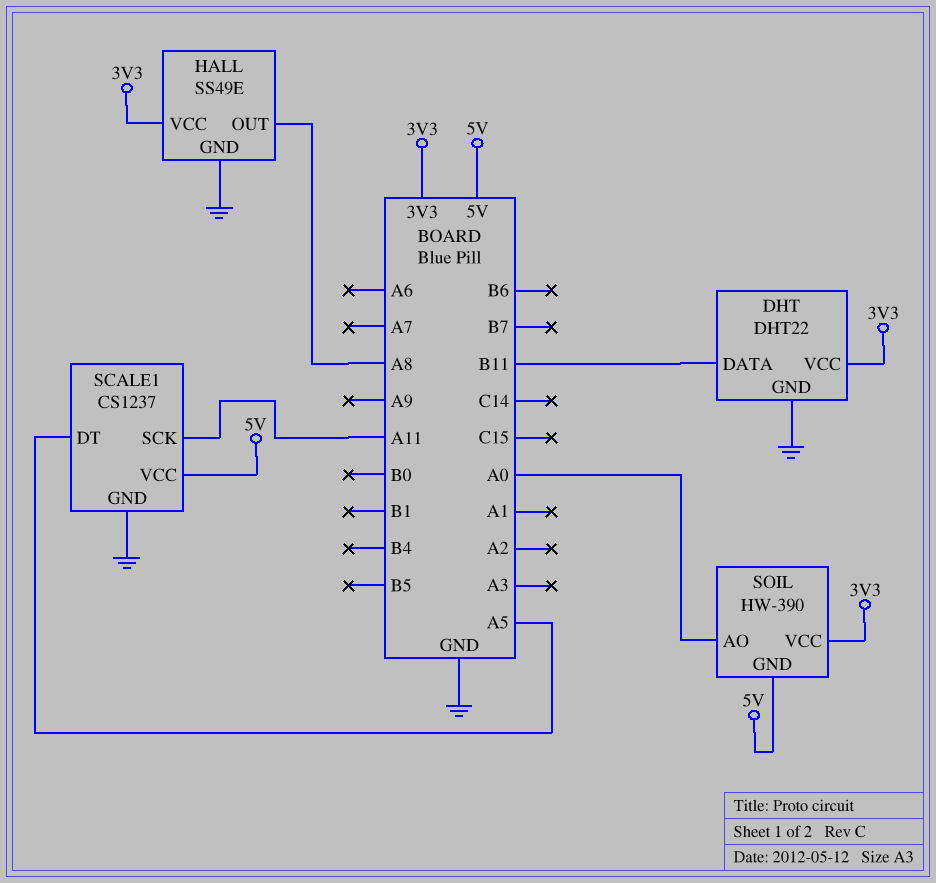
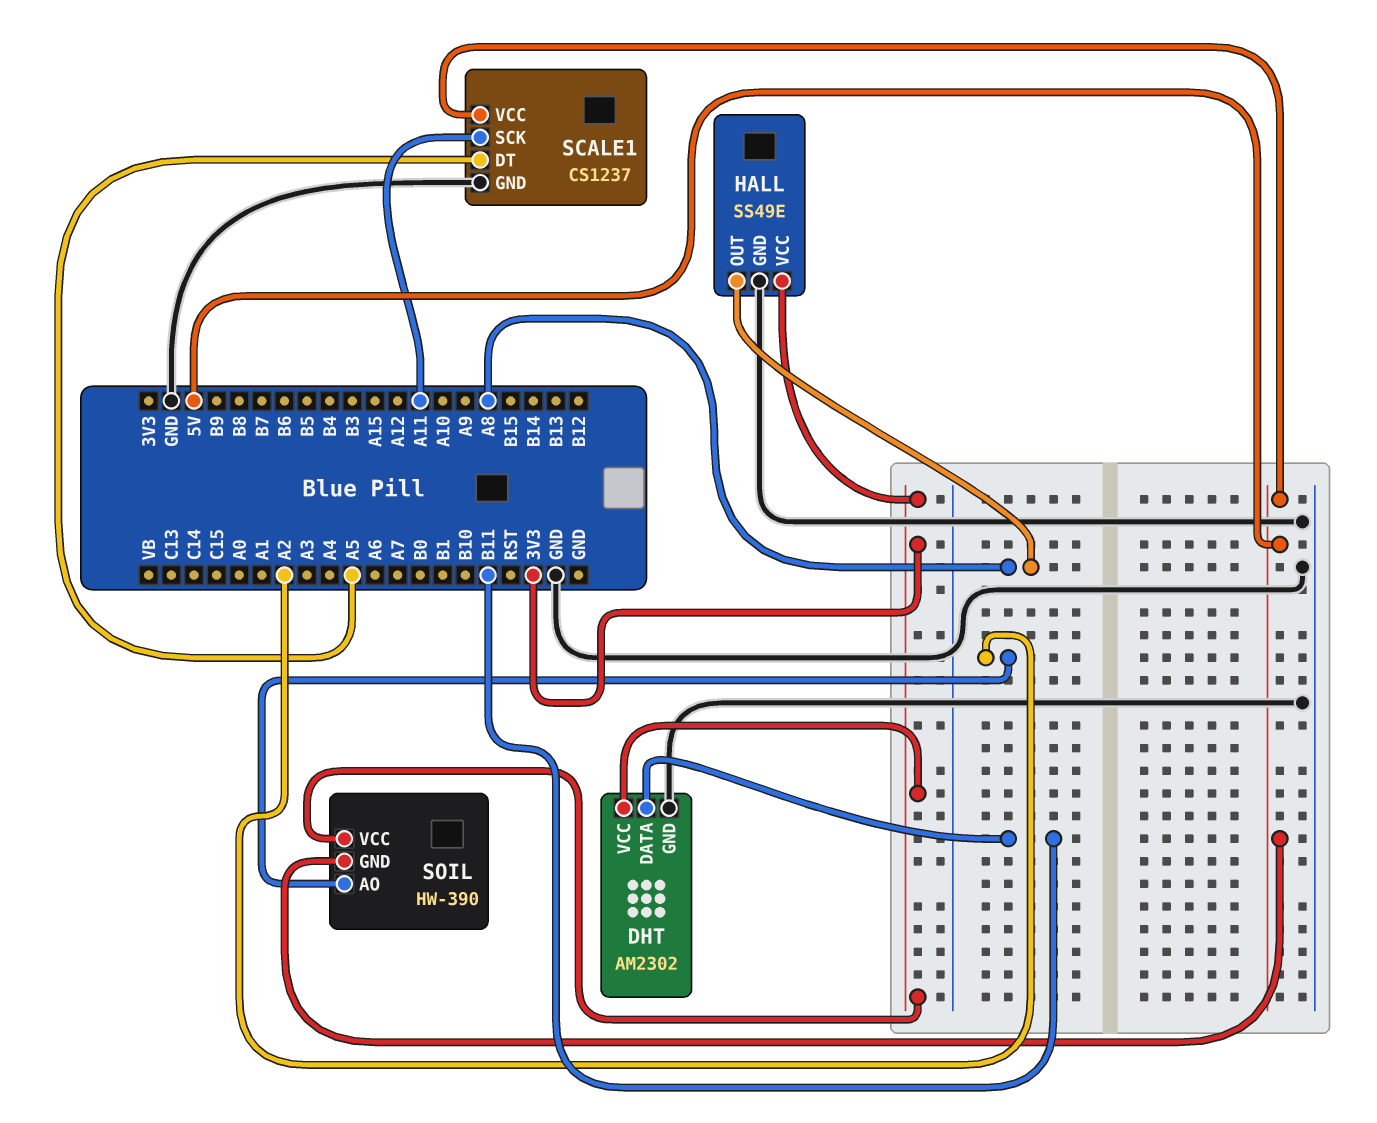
DHT: DHT22 -> AM2302
SOIL pin AO: A0 -> A2

